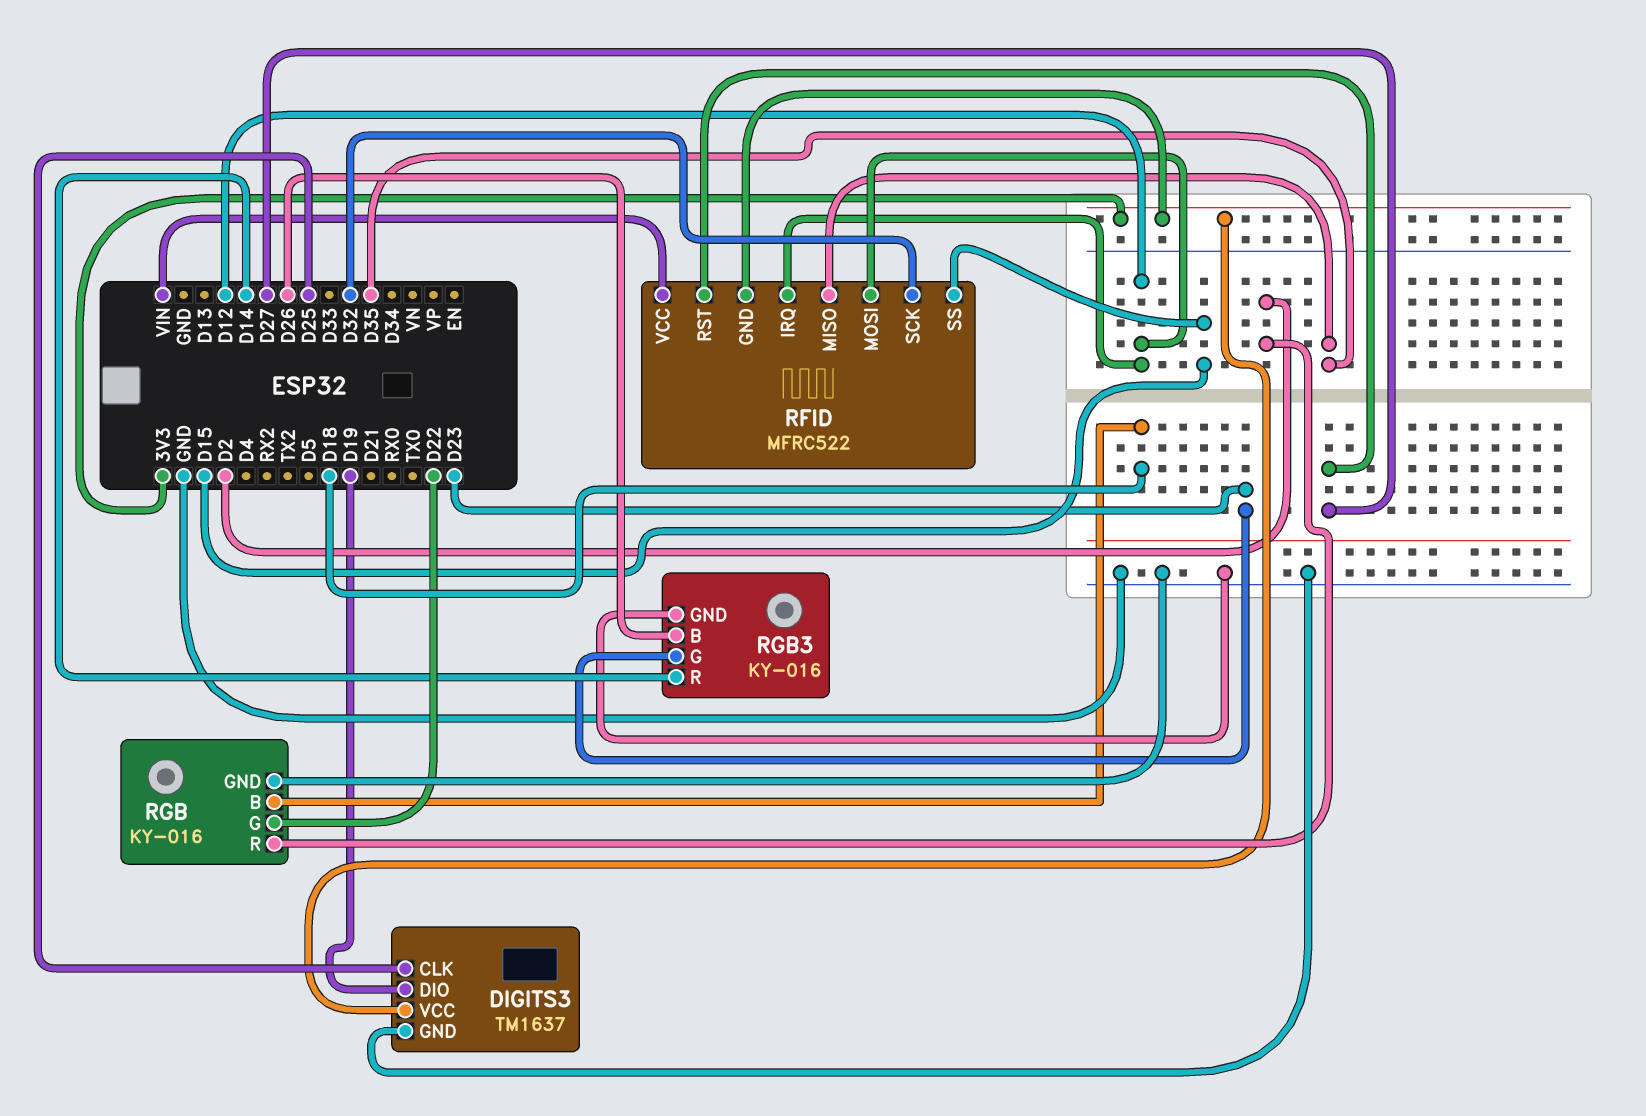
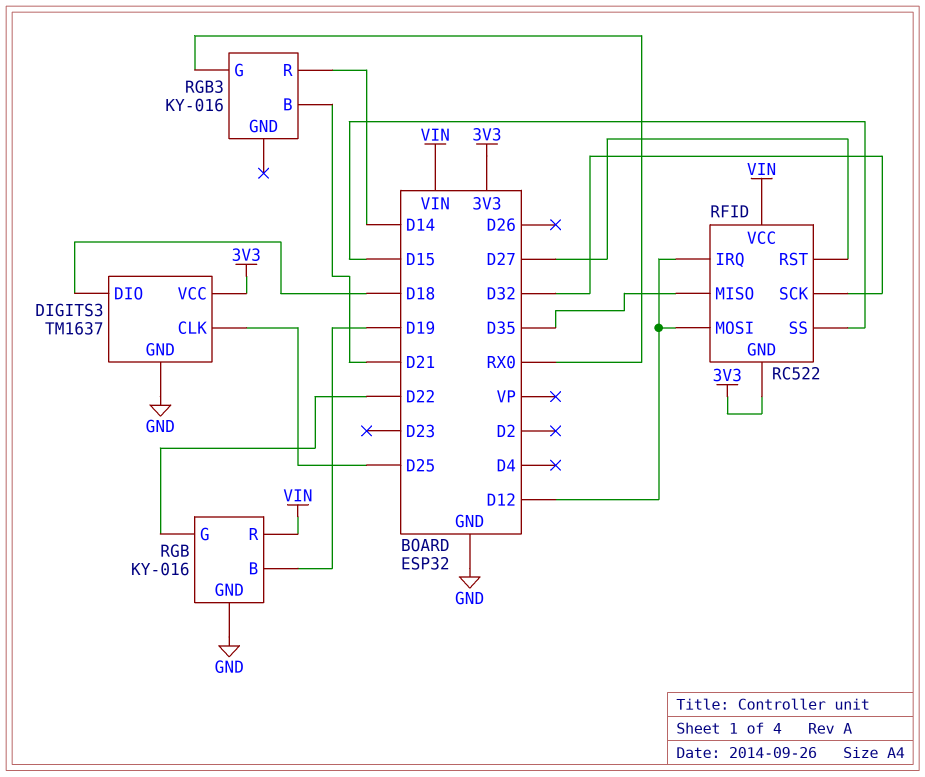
DIGITS3 pin DIO: D19 -> D18
RFID: MFRC522 -> RC522
RGB pin B: D18 -> D19
RGB pin R: D2 -> VIN
RGB3 pin B: D26 -> D21
RGB3 pin G: D23 -> RX0
RGB3 pin GND: GND -> none

